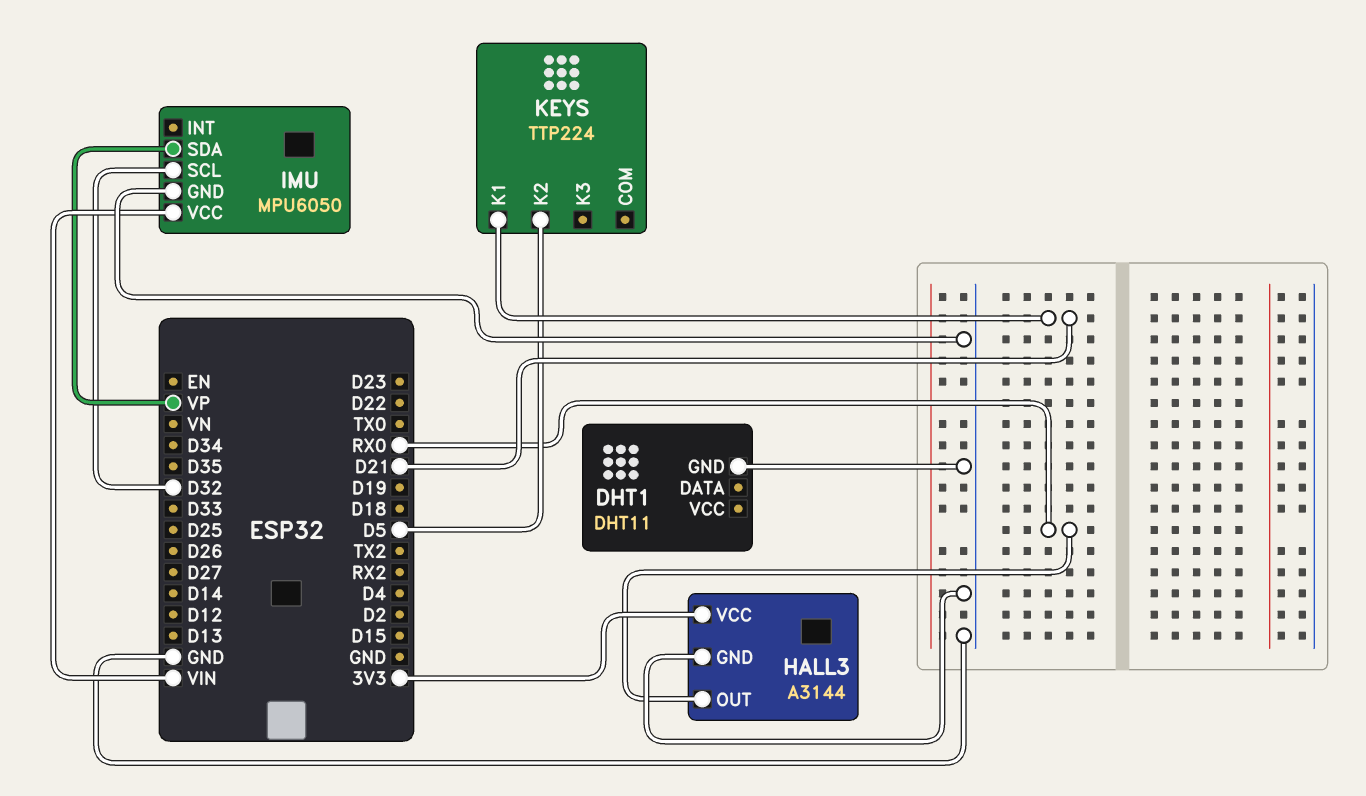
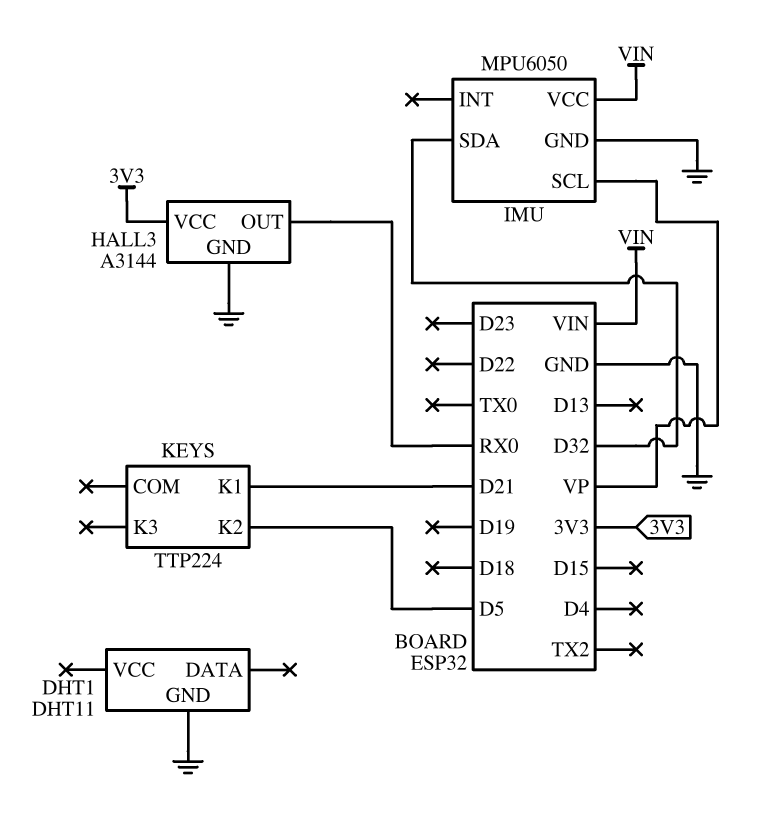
IMU pin SCL: D32 -> VP
IMU pin SDA: VP -> D32

